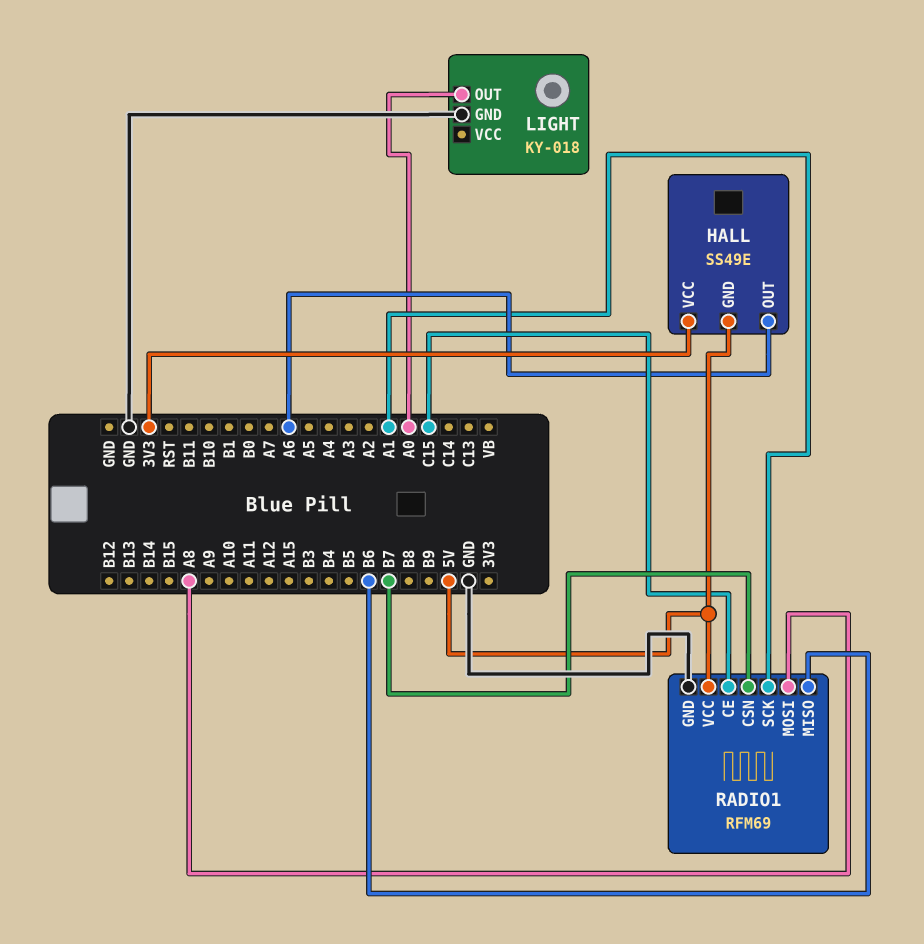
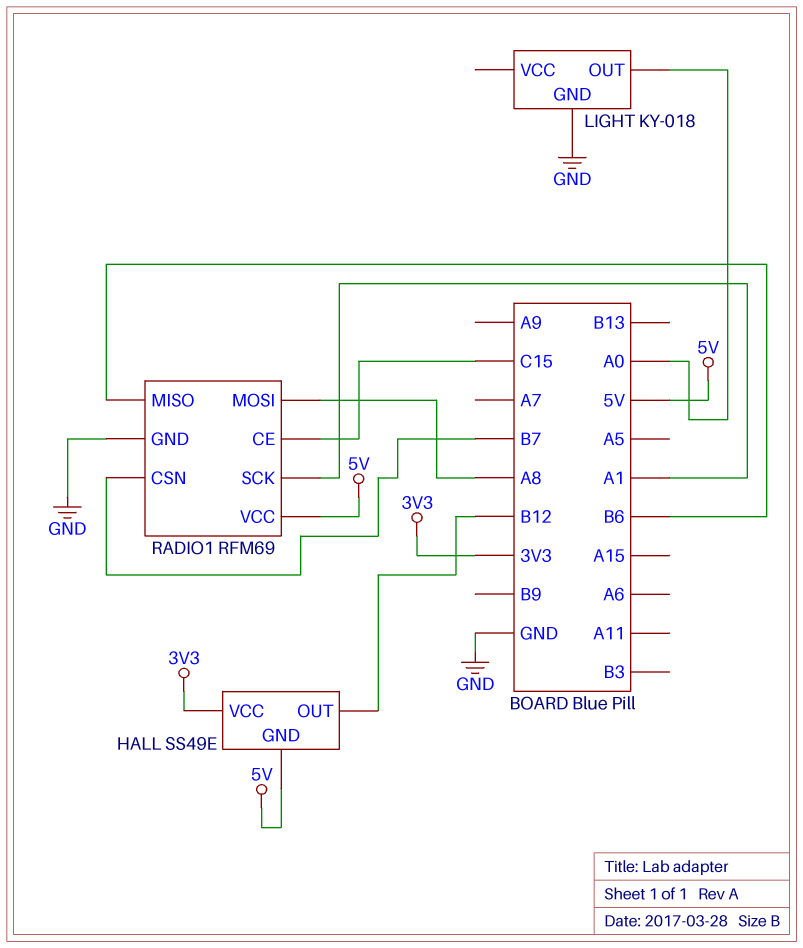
HALL pin OUT: A6 -> B12

